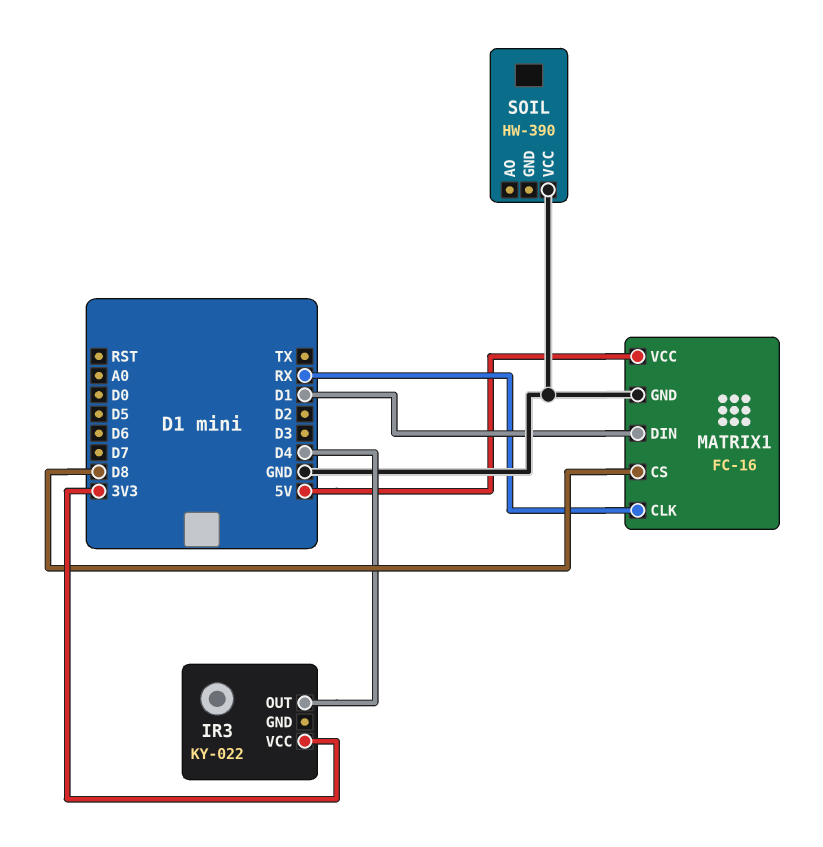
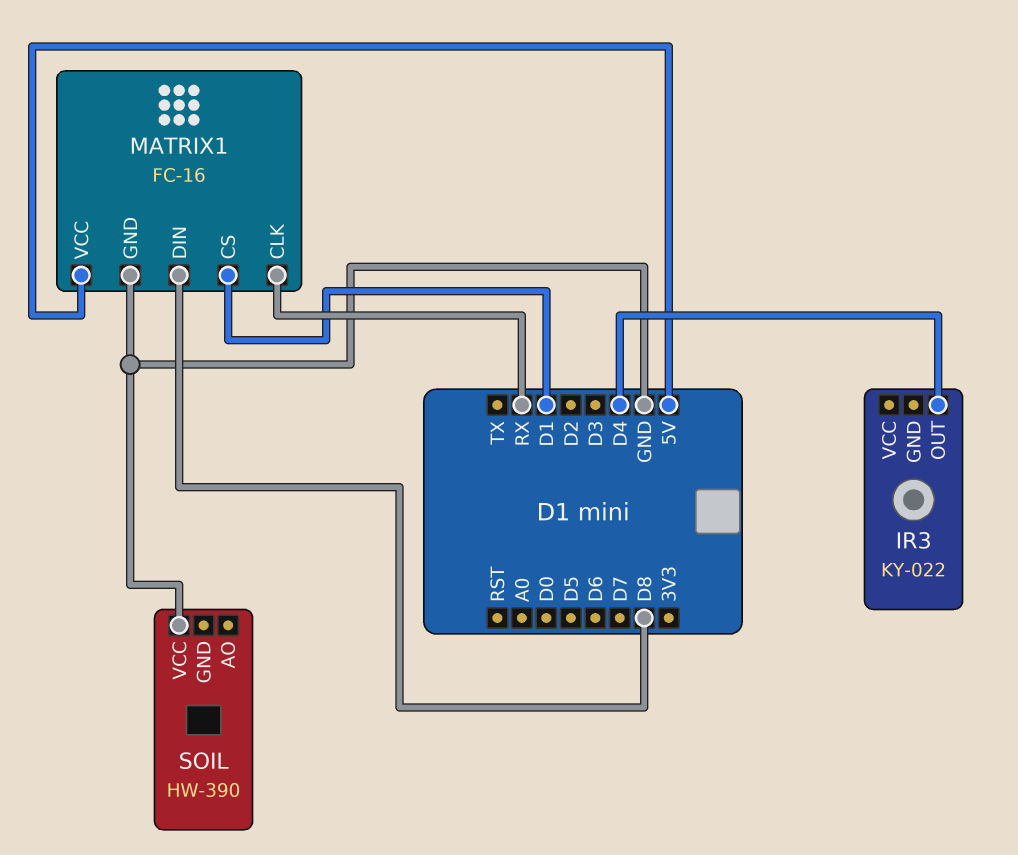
IR3 pin VCC: 3V3 -> none
MATRIX1 pin CS: D8 -> D1
MATRIX1 pin DIN: D1 -> D8

